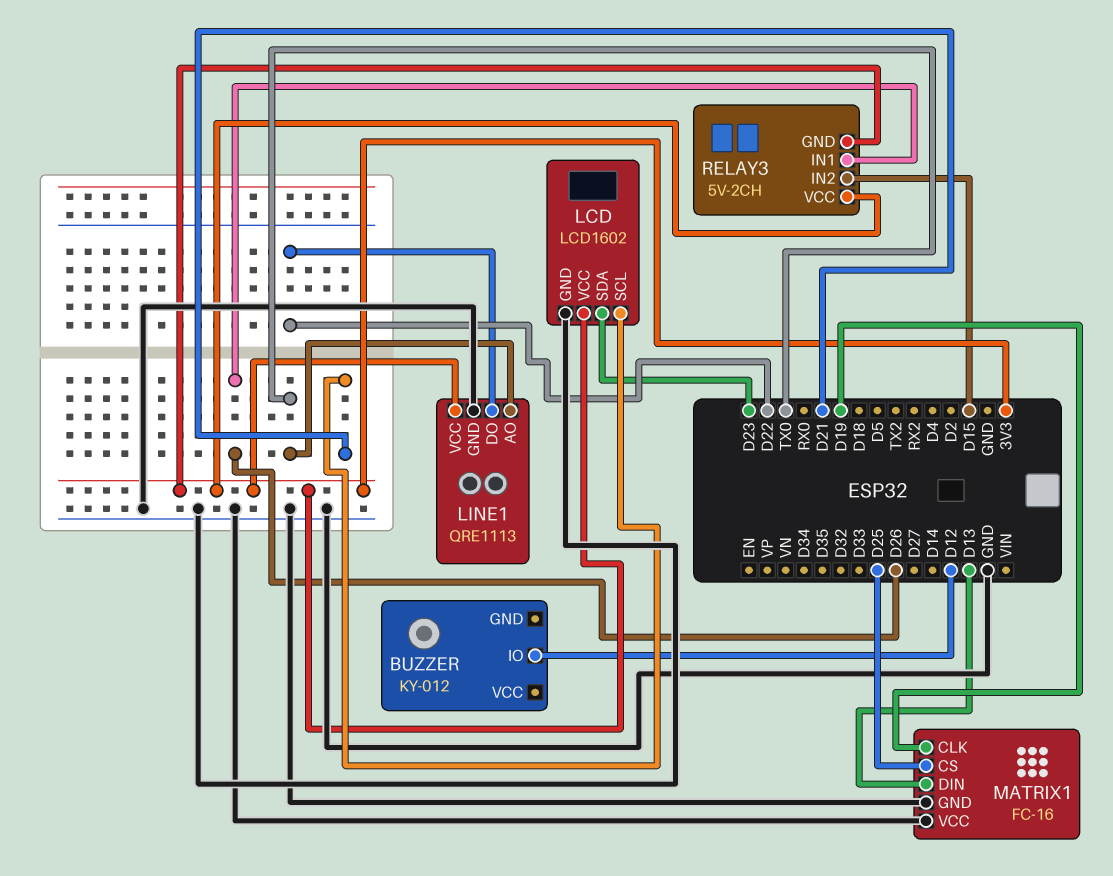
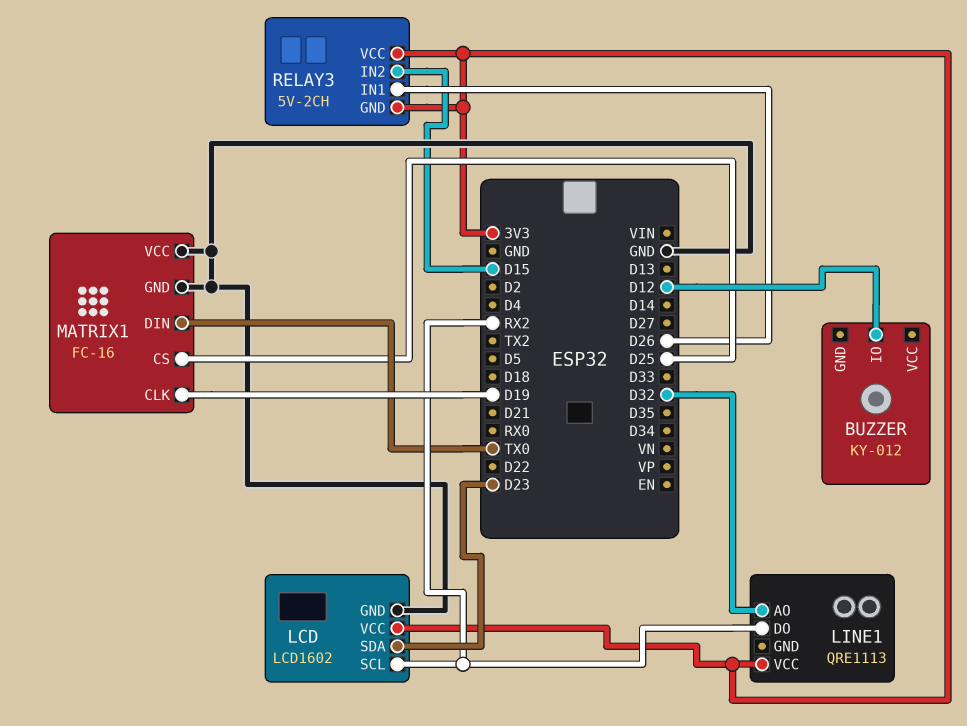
LCD pin SCL: D21 -> RX2
LINE1 pin AO: TX0 -> D32
LINE1 pin DO: D22 -> RX2
LINE1 pin GND: GND -> none
MATRIX1 pin DIN: D13 -> TX0

